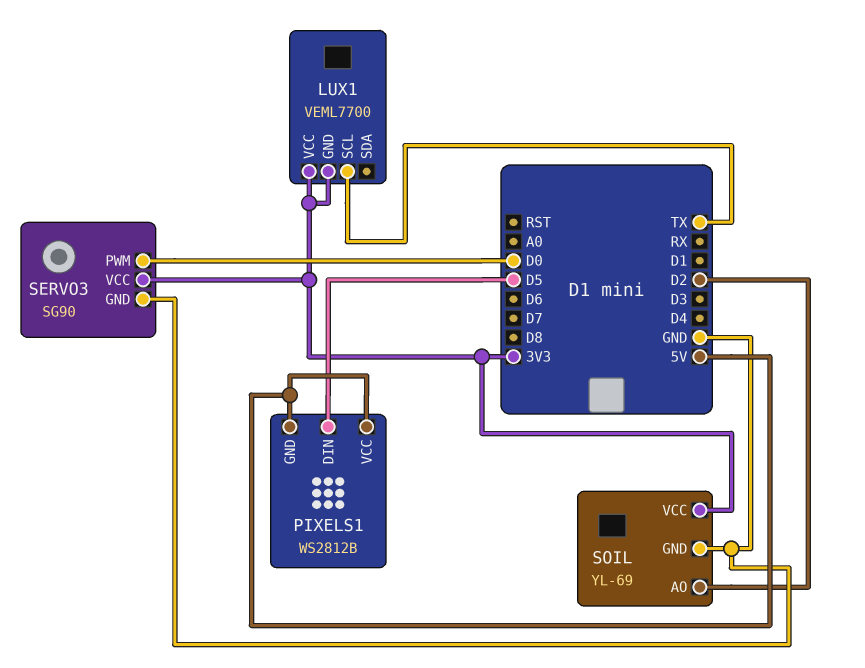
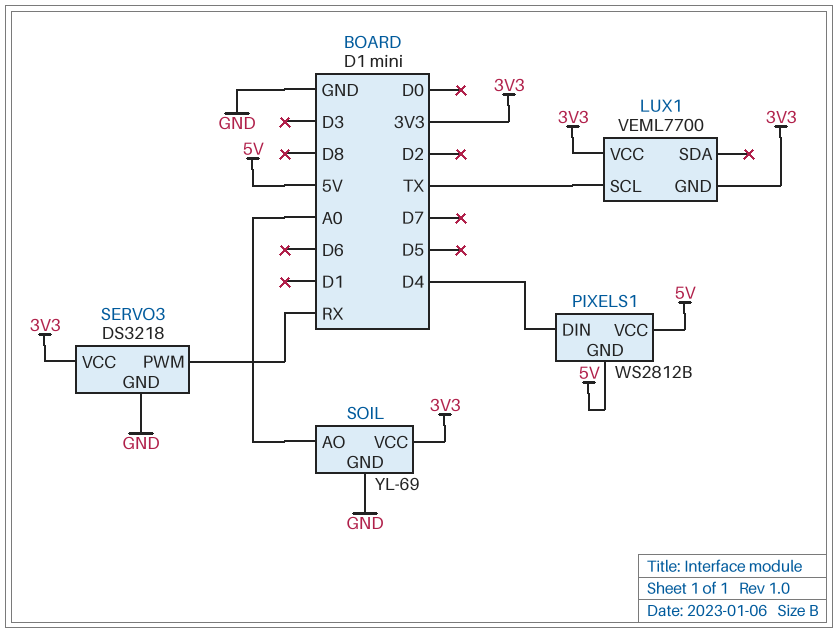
PIXELS1 pin DIN: D5 -> D4
SERVO3: SG90 -> DS3218
SERVO3 pin PWM: D0 -> RX
SOIL pin AO: D2 -> A0

